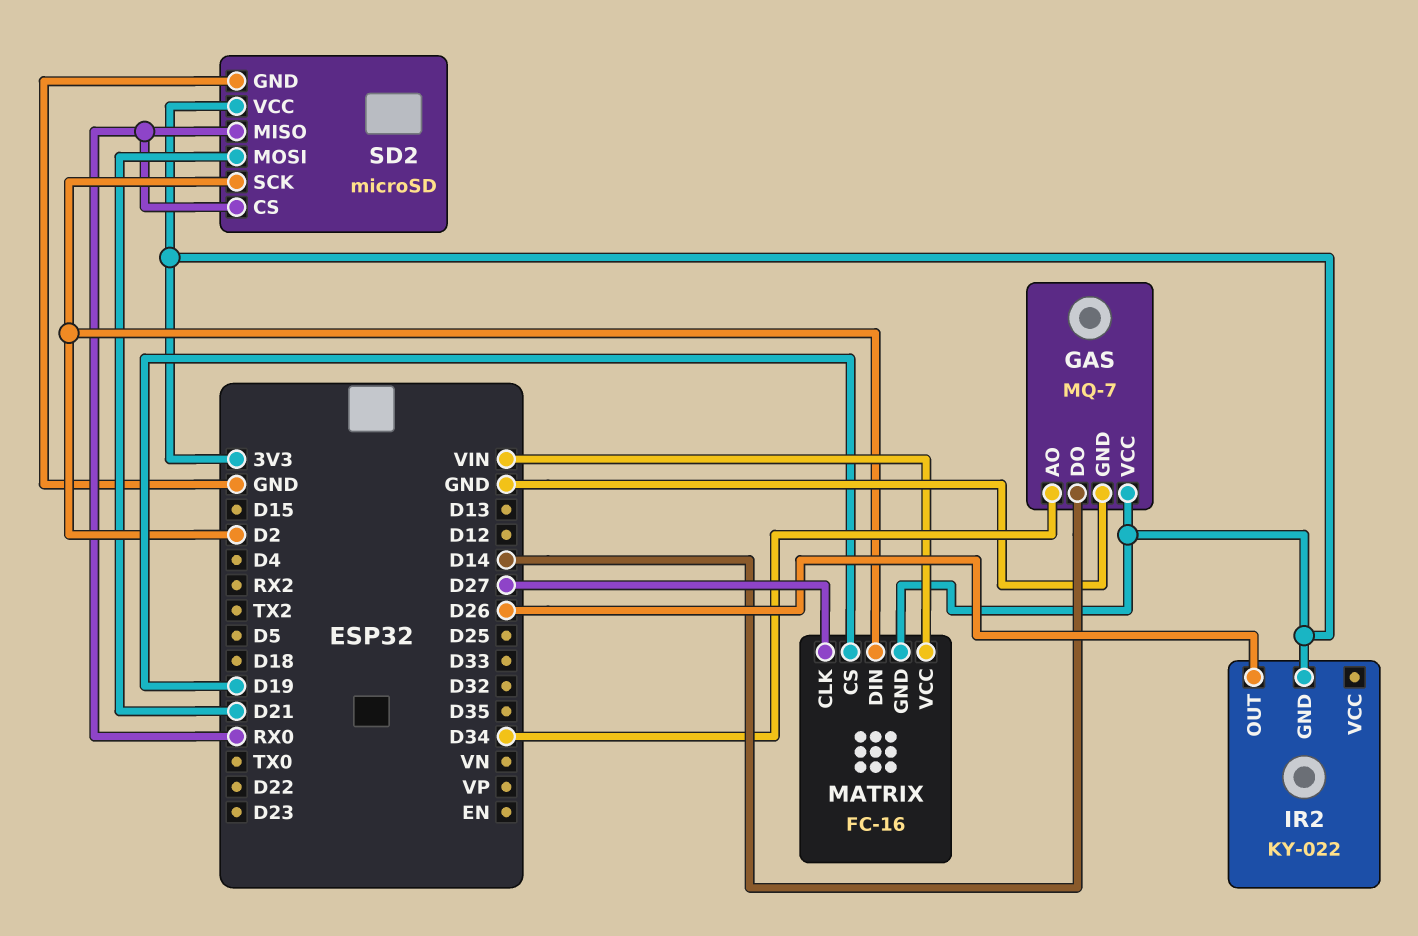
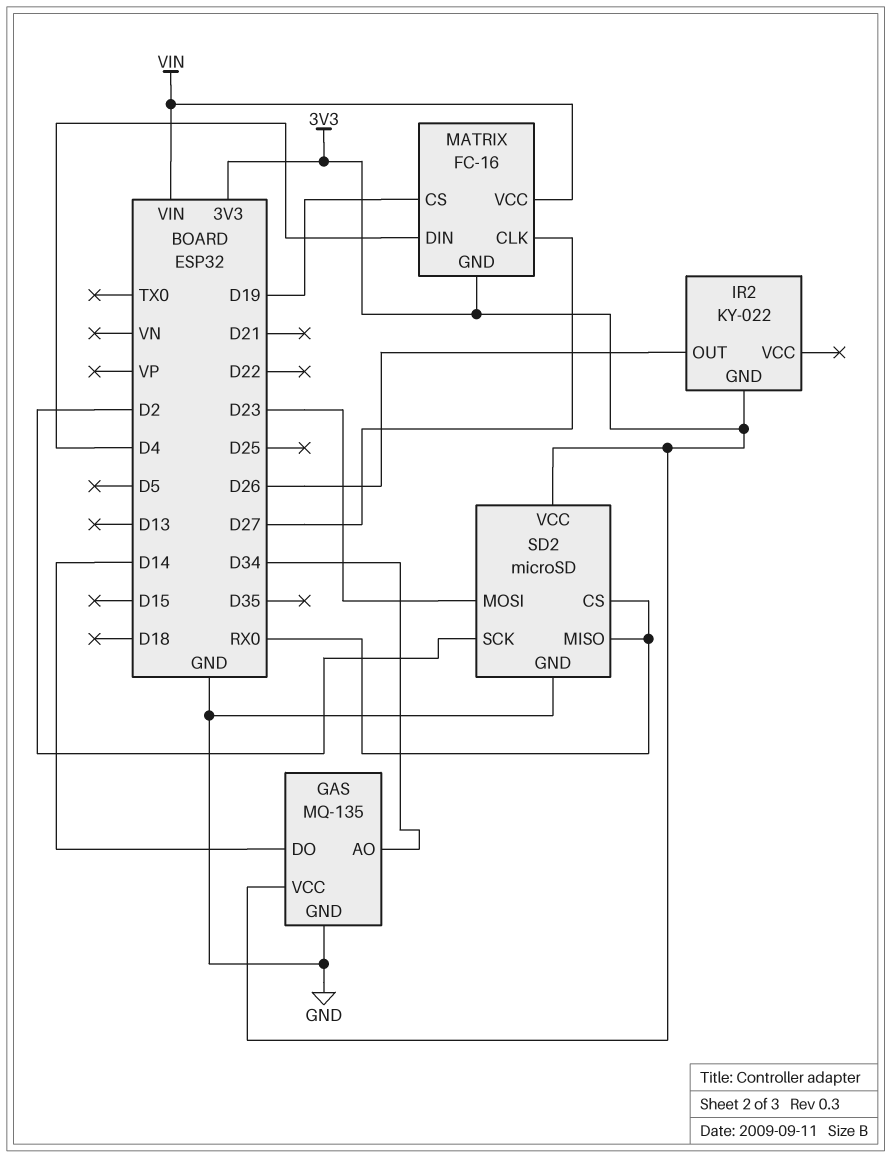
GAS: MQ-7 -> MQ-135
MATRIX pin DIN: D2 -> D4
SD2 pin MOSI: D21 -> D23

